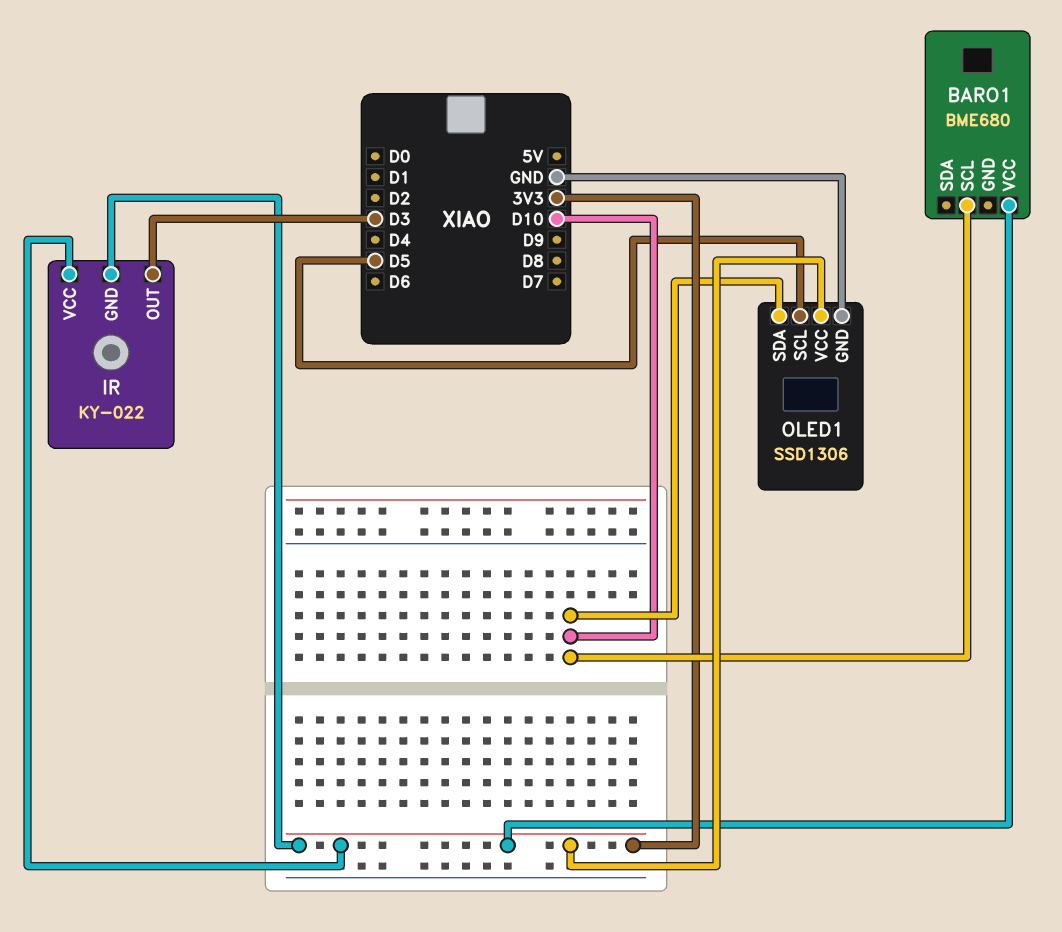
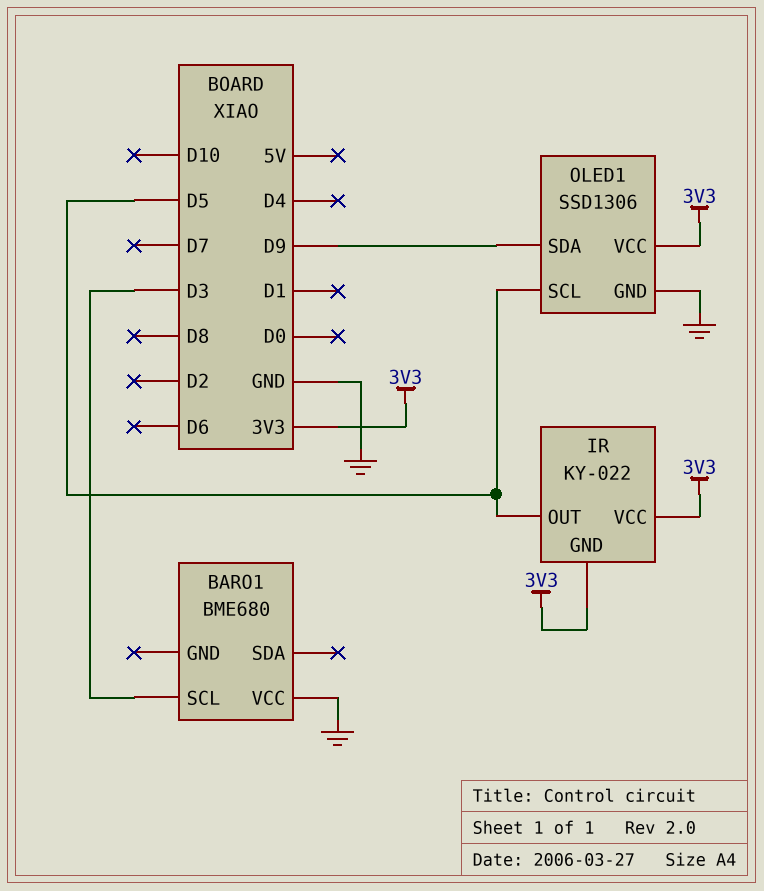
BARO1 pin SCL: D10 -> D3
BARO1 pin VCC: 3V3 -> GND
IR pin OUT: D3 -> D5
OLED1 pin SDA: D10 -> D9

